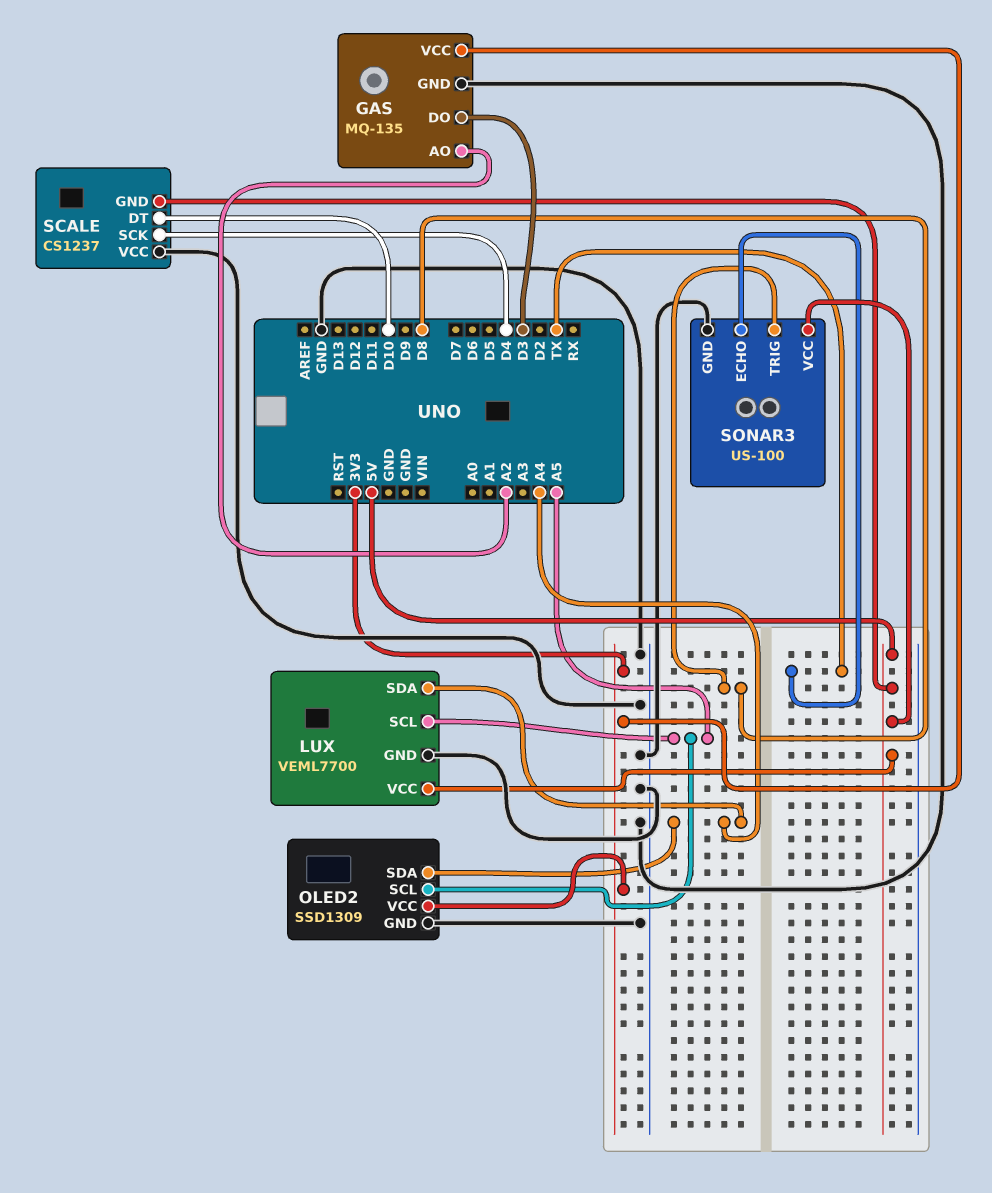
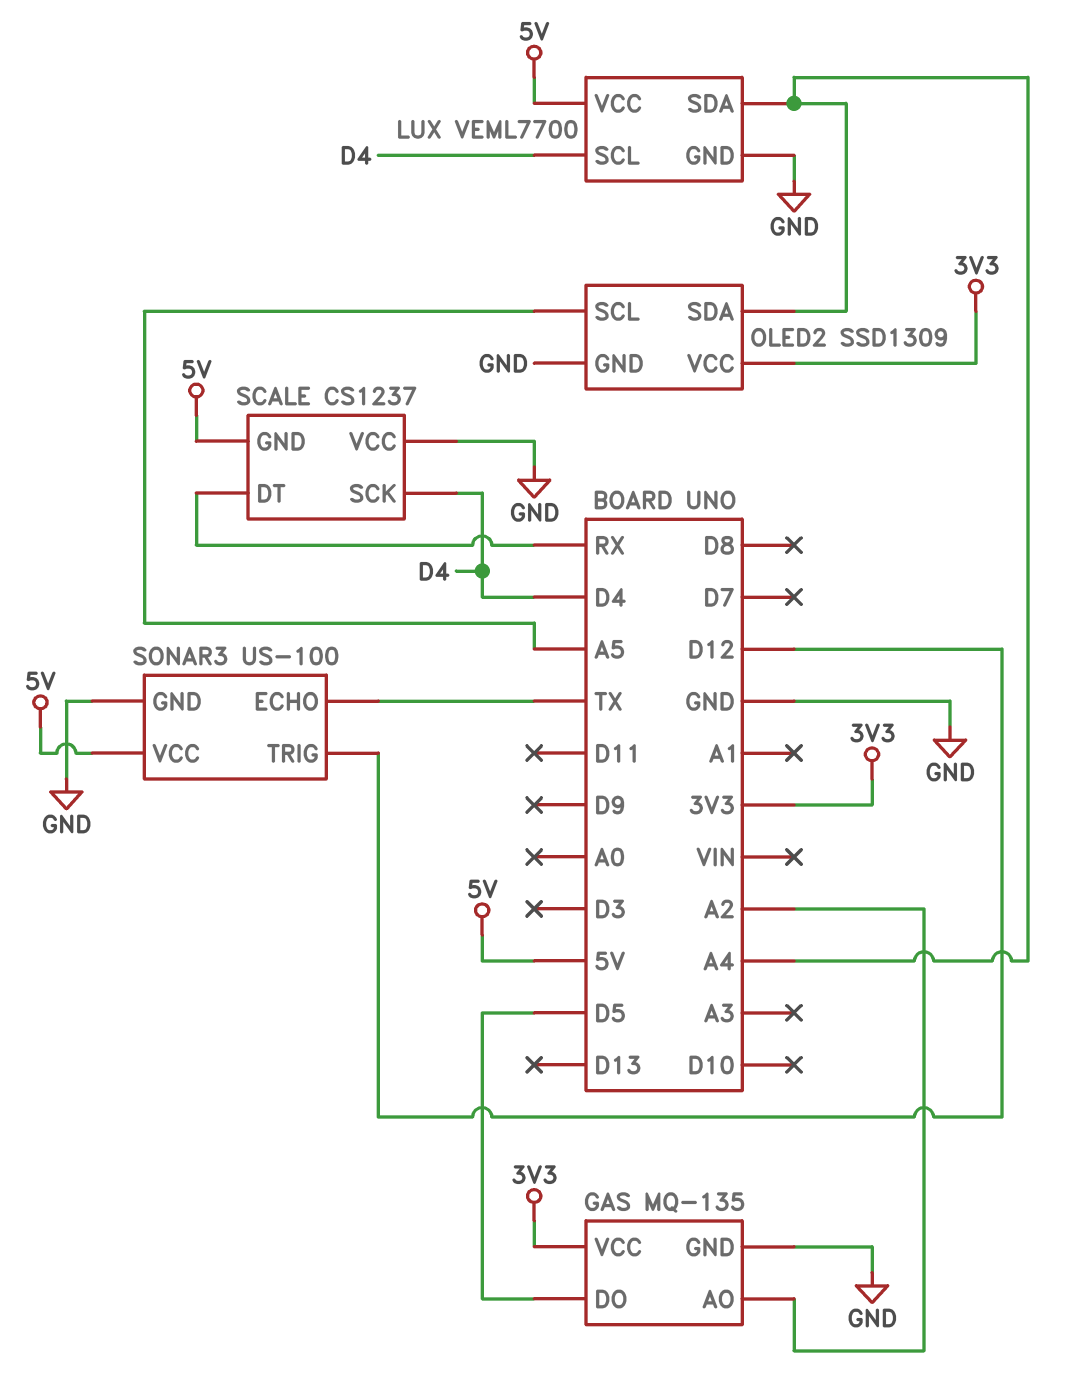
GAS pin DO: D3 -> D5
LUX pin SCL: A5 -> D4
SCALE pin DT: D10 -> RX
SONAR3 pin TRIG: D8 -> D12

